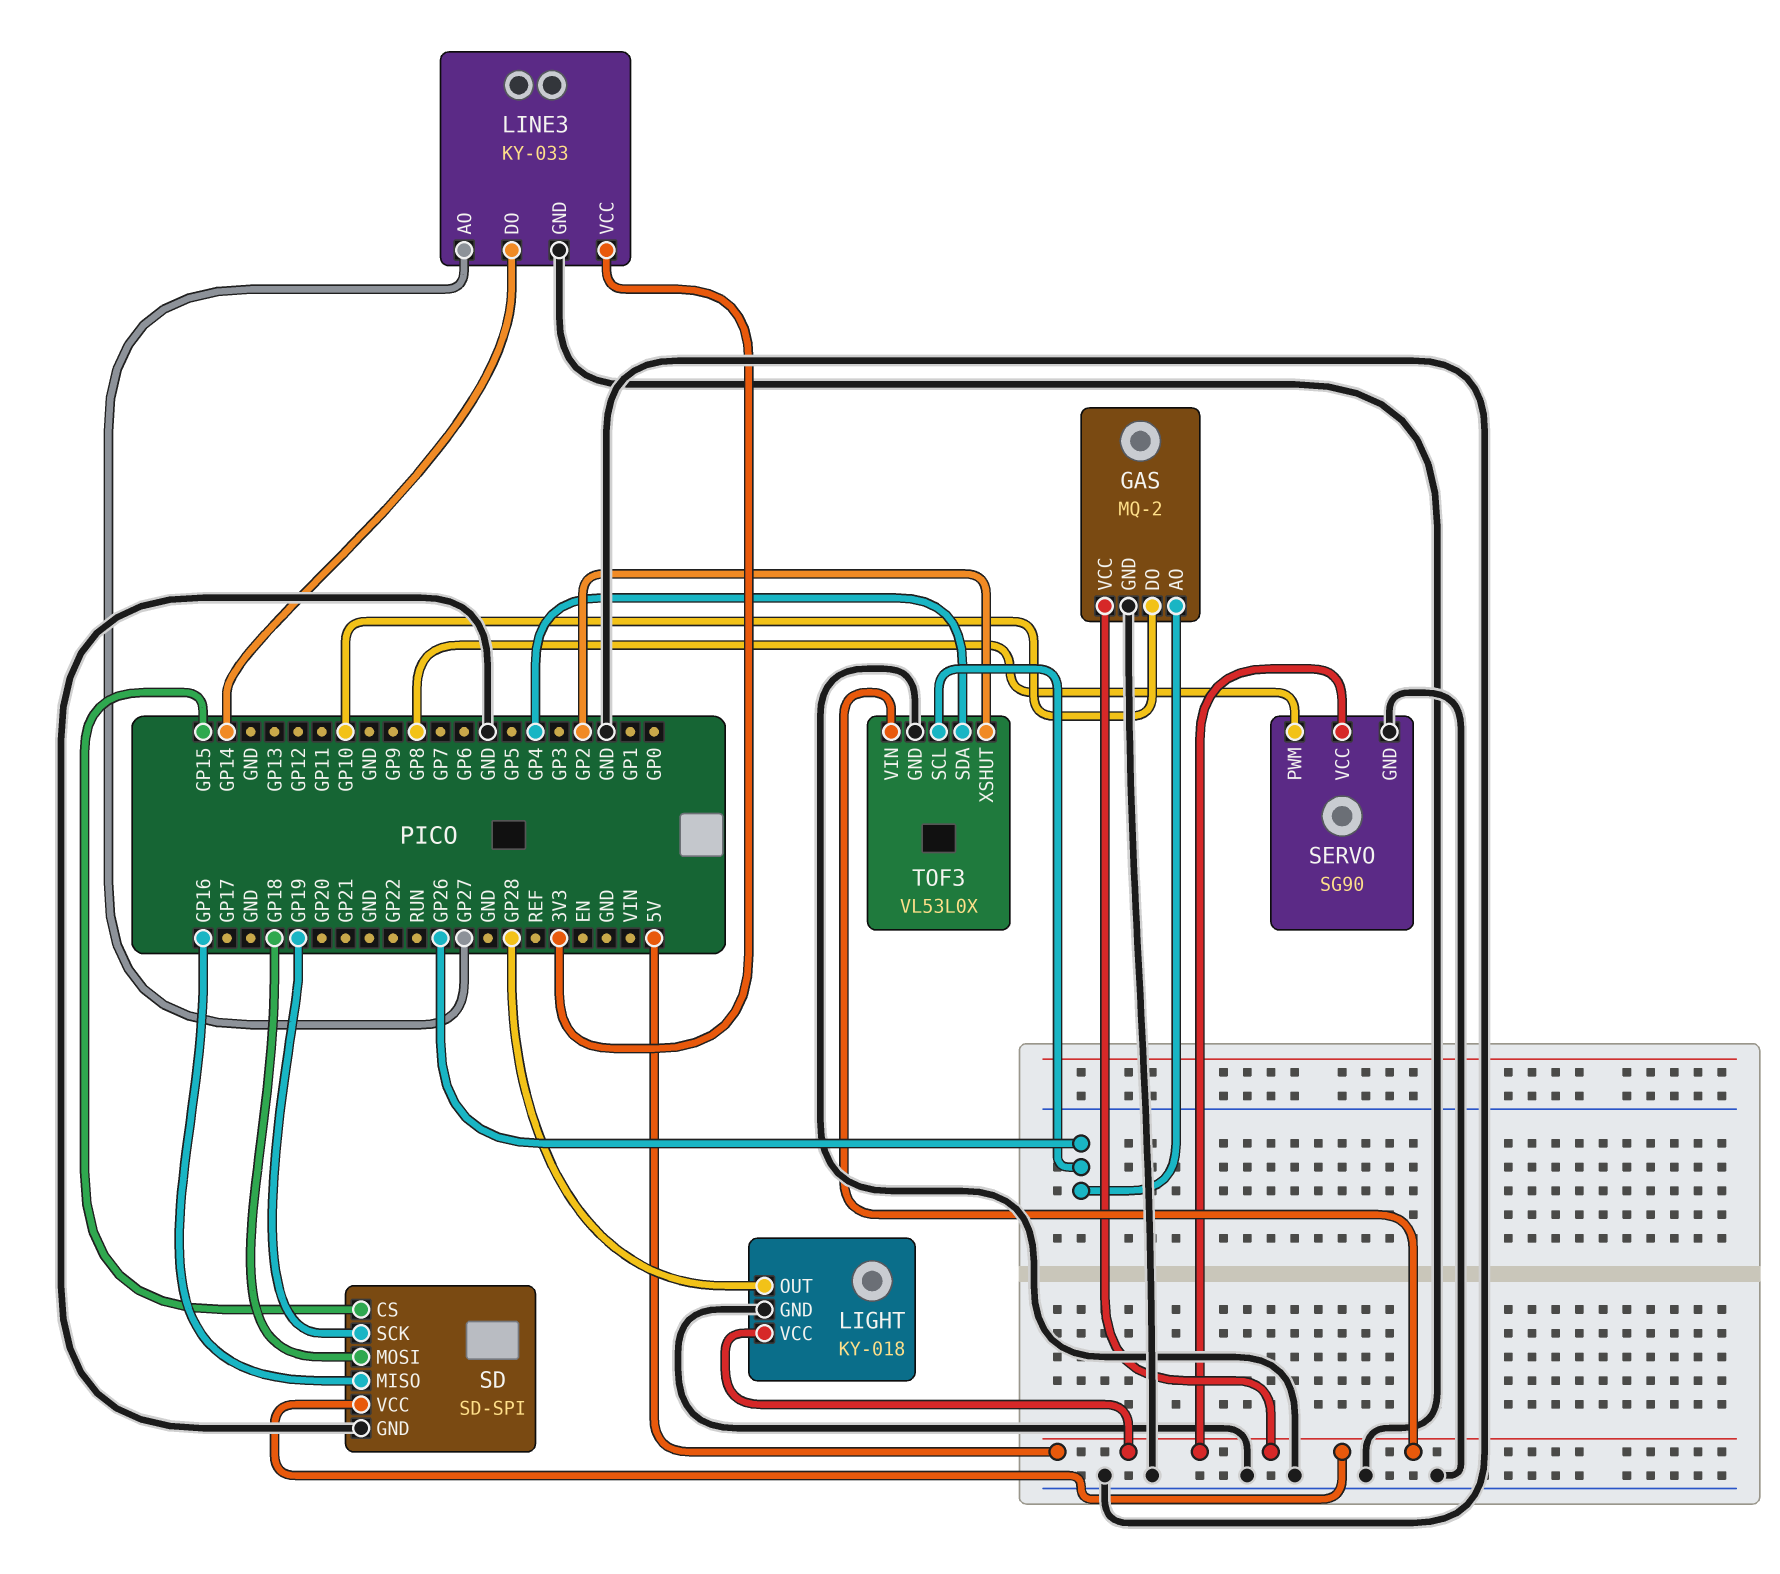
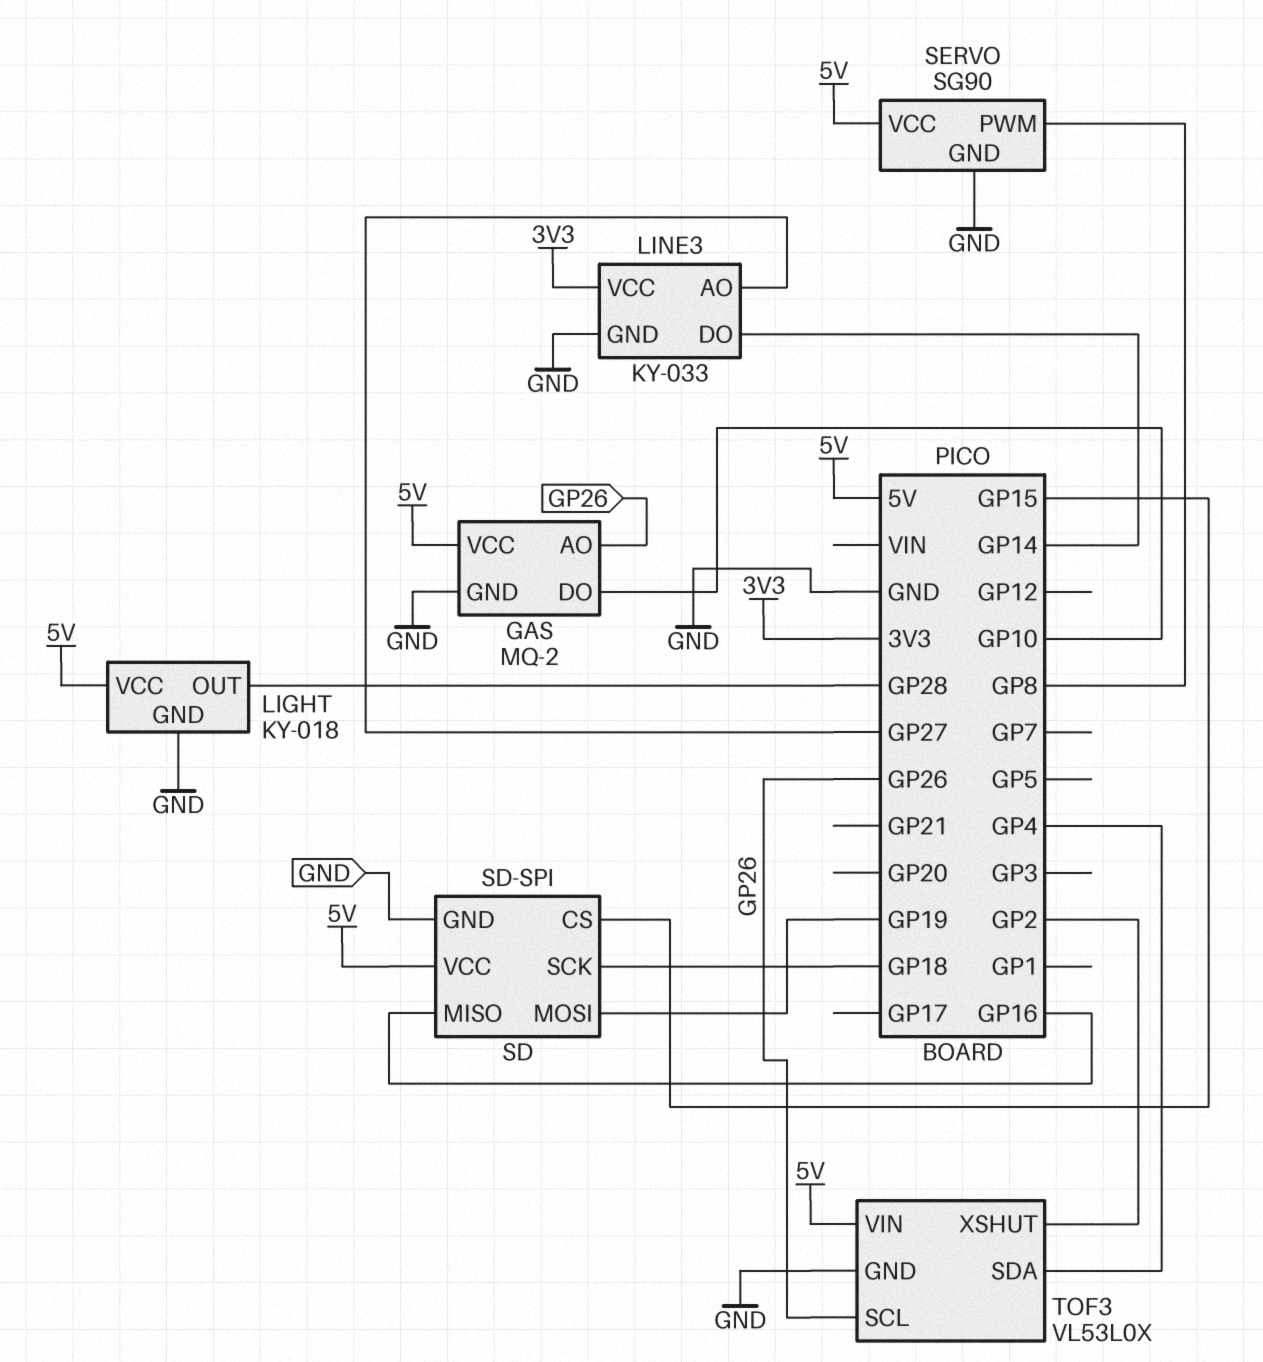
SD pin MOSI: GP18 -> GP19
SD pin SCK: GP19 -> GP18

